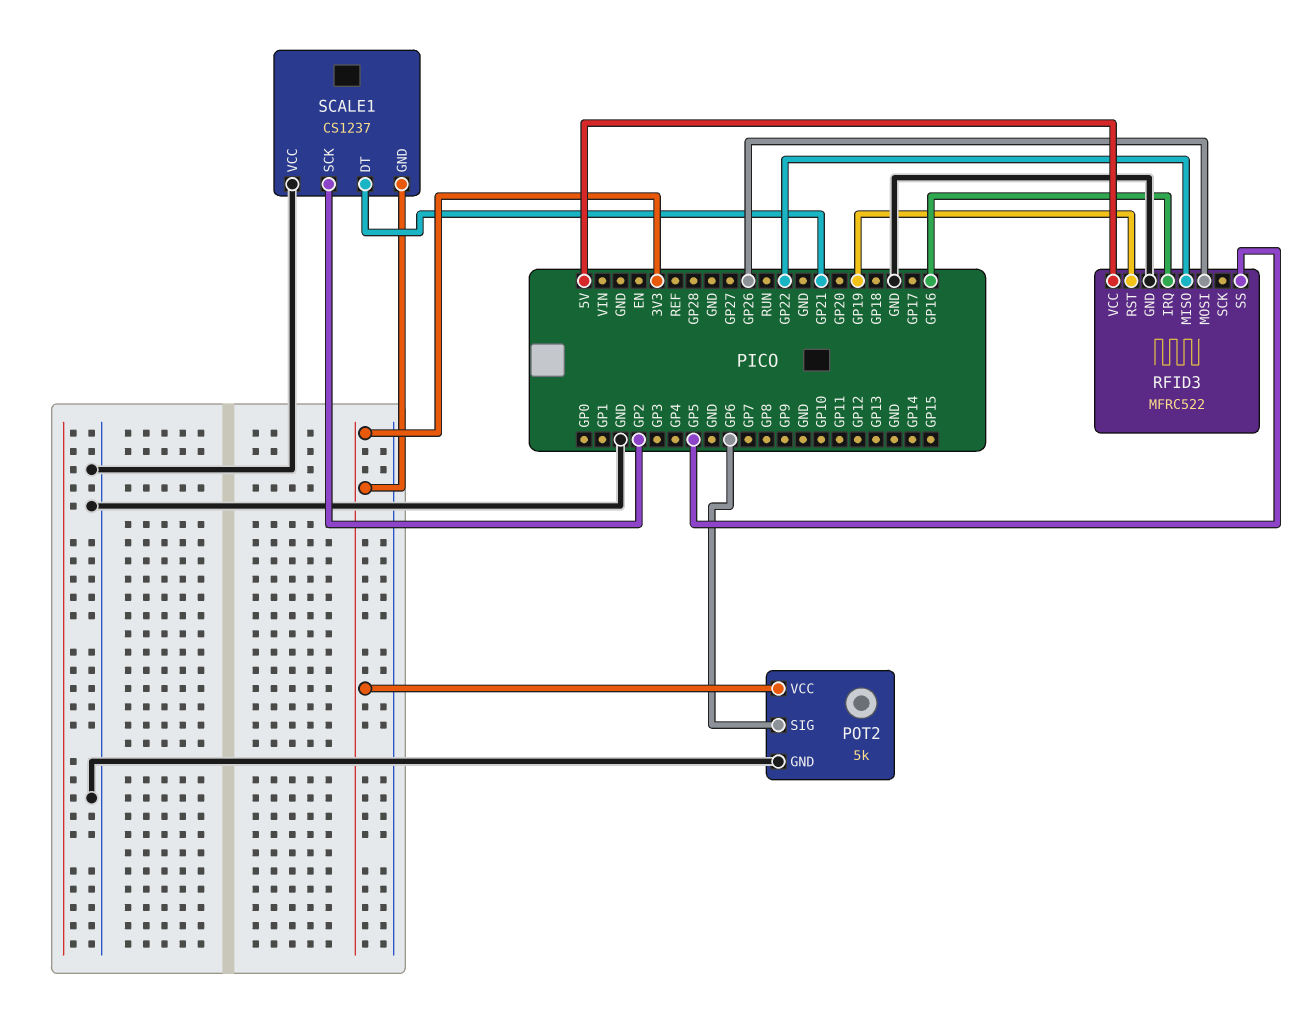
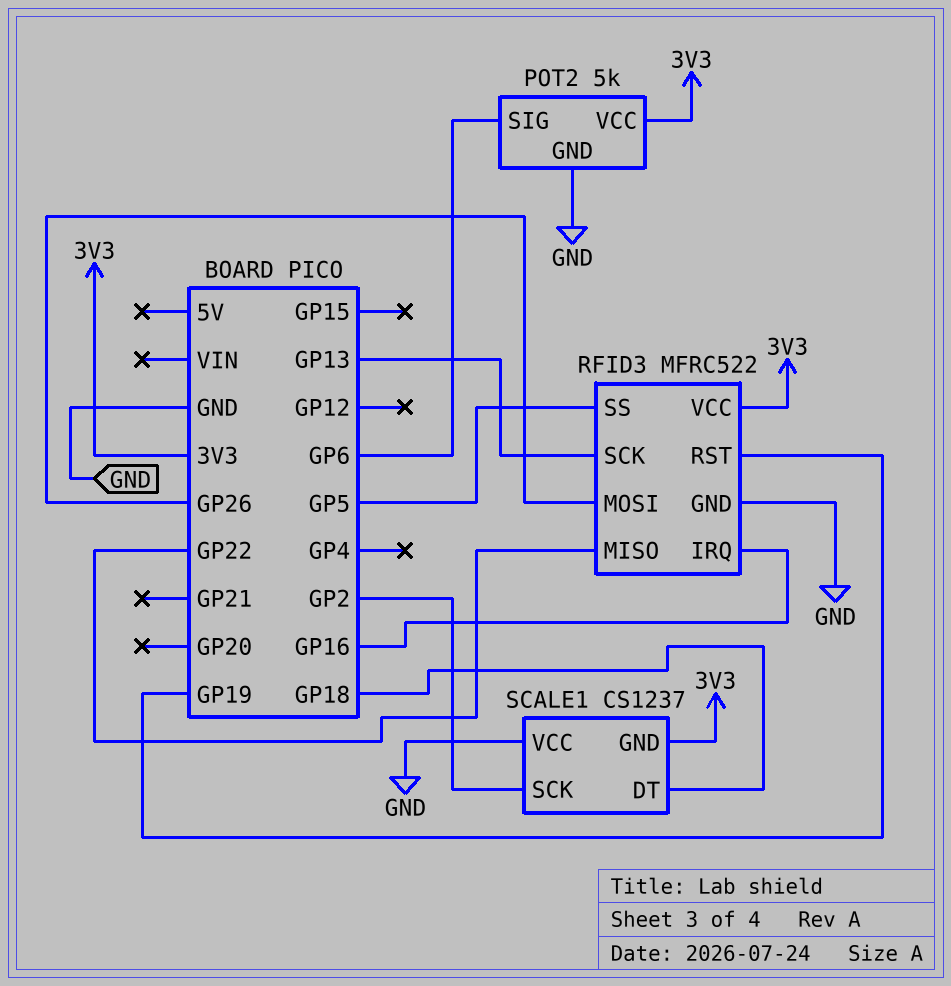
RFID3 pin SCK: none -> GP13
RFID3 pin VCC: 5V -> 3V3
SCALE1 pin DT: GP21 -> GP18

